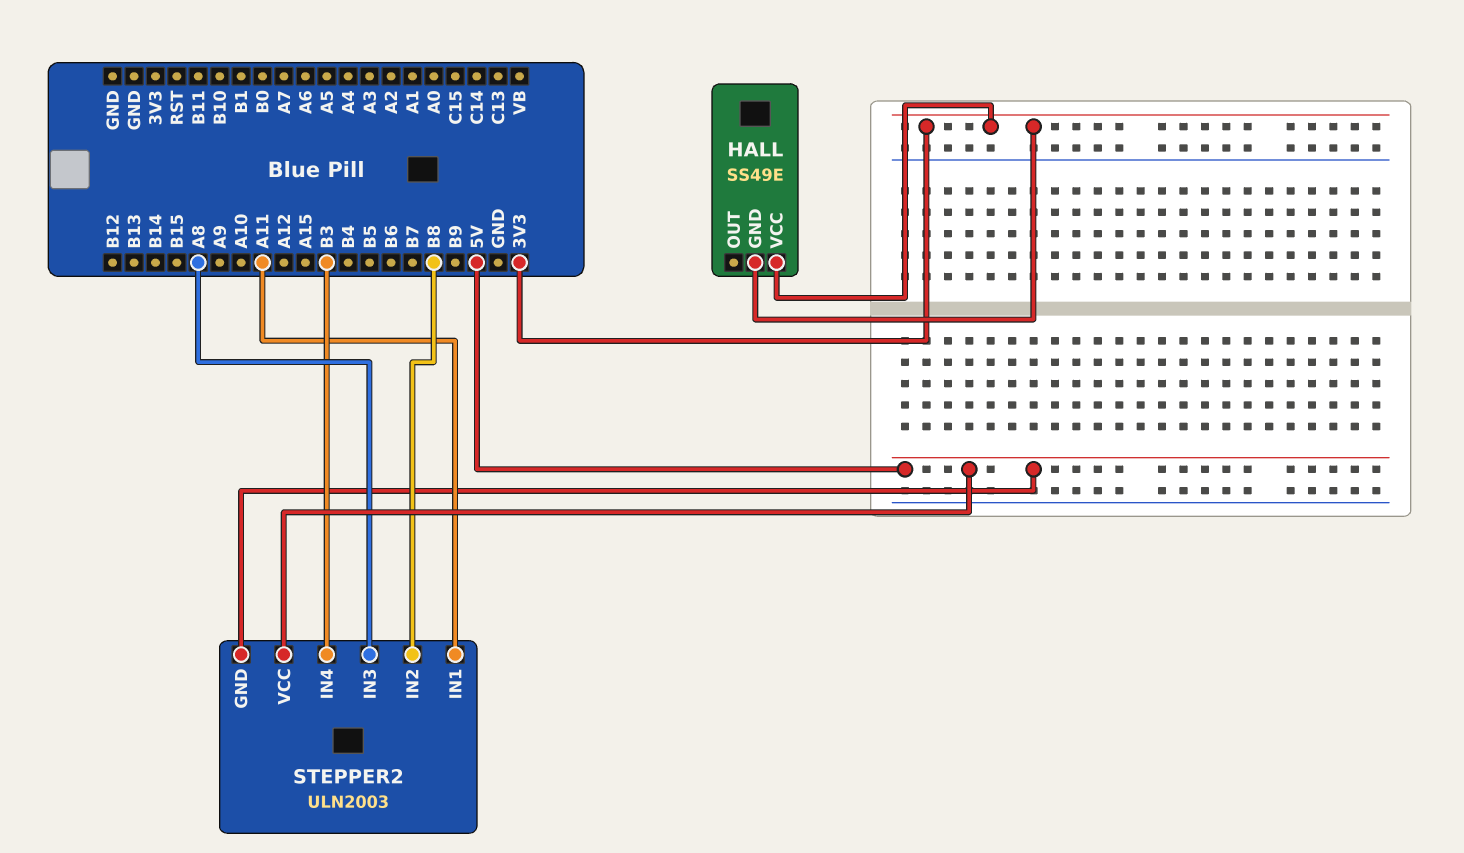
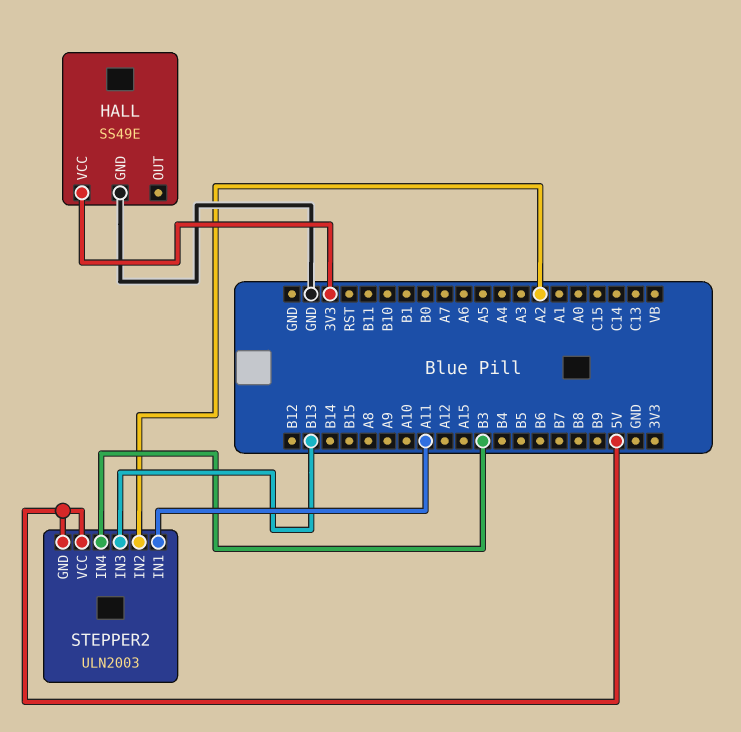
HALL pin GND: 3V3 -> GND
STEPPER2 pin IN2: B8 -> A2
STEPPER2 pin IN3: A8 -> B13

